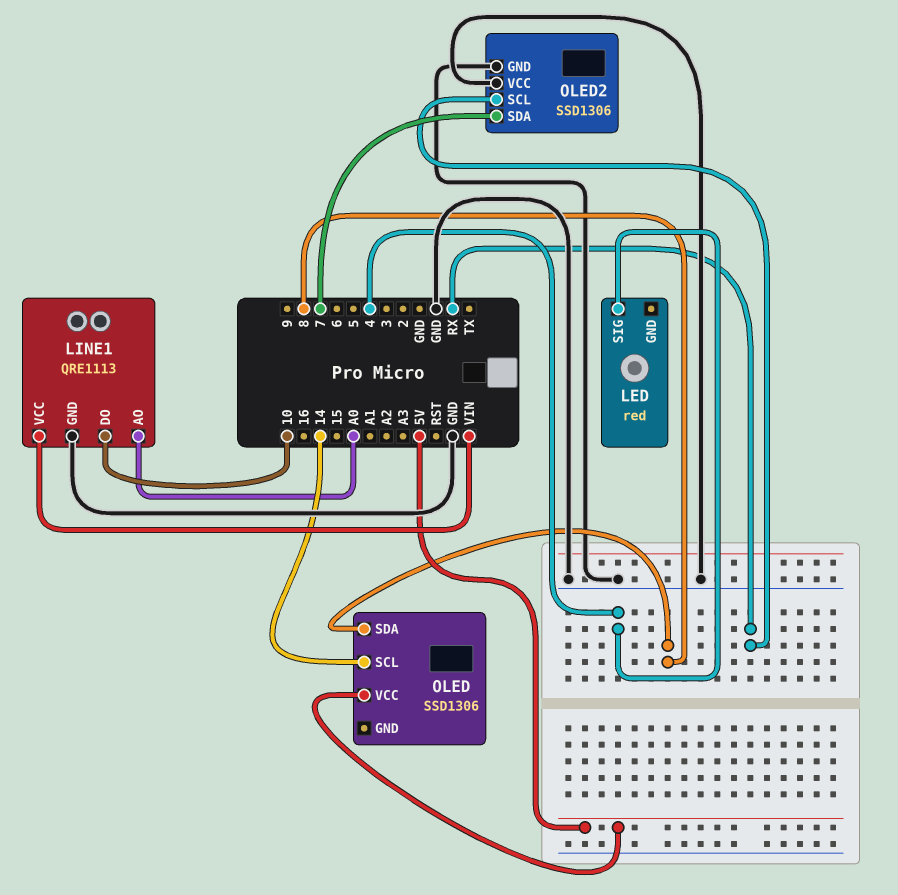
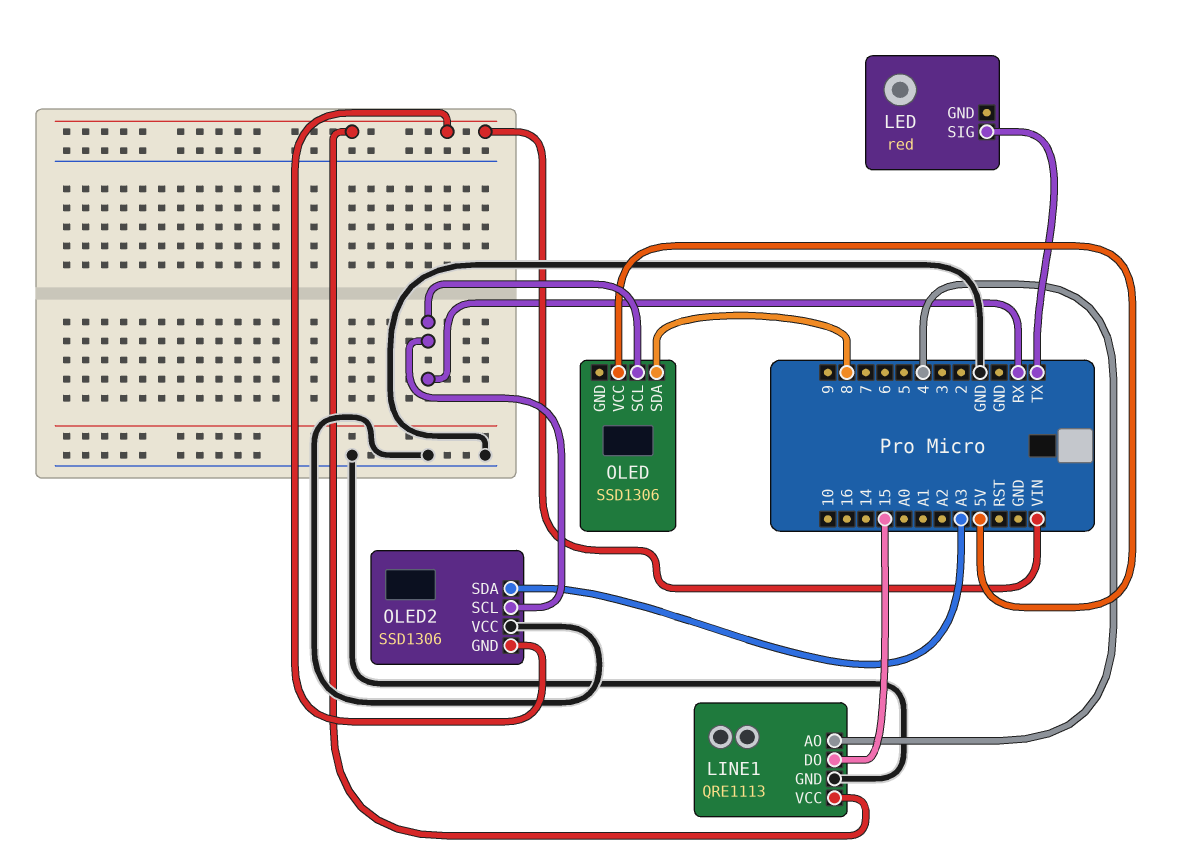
LED pin SIG: 4 -> TX
LINE1 pin AO: A0 -> 4
LINE1 pin DO: 10 -> 15
OLED pin SCL: 14 -> RX
OLED2 pin GND: GND -> VIN
OLED2 pin SDA: 7 -> A3

